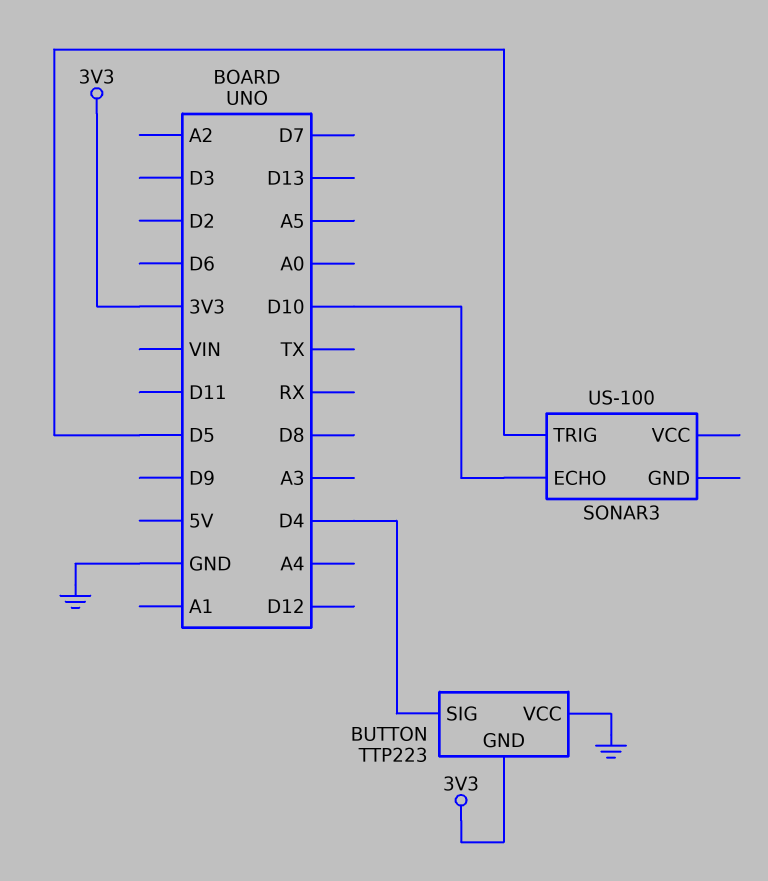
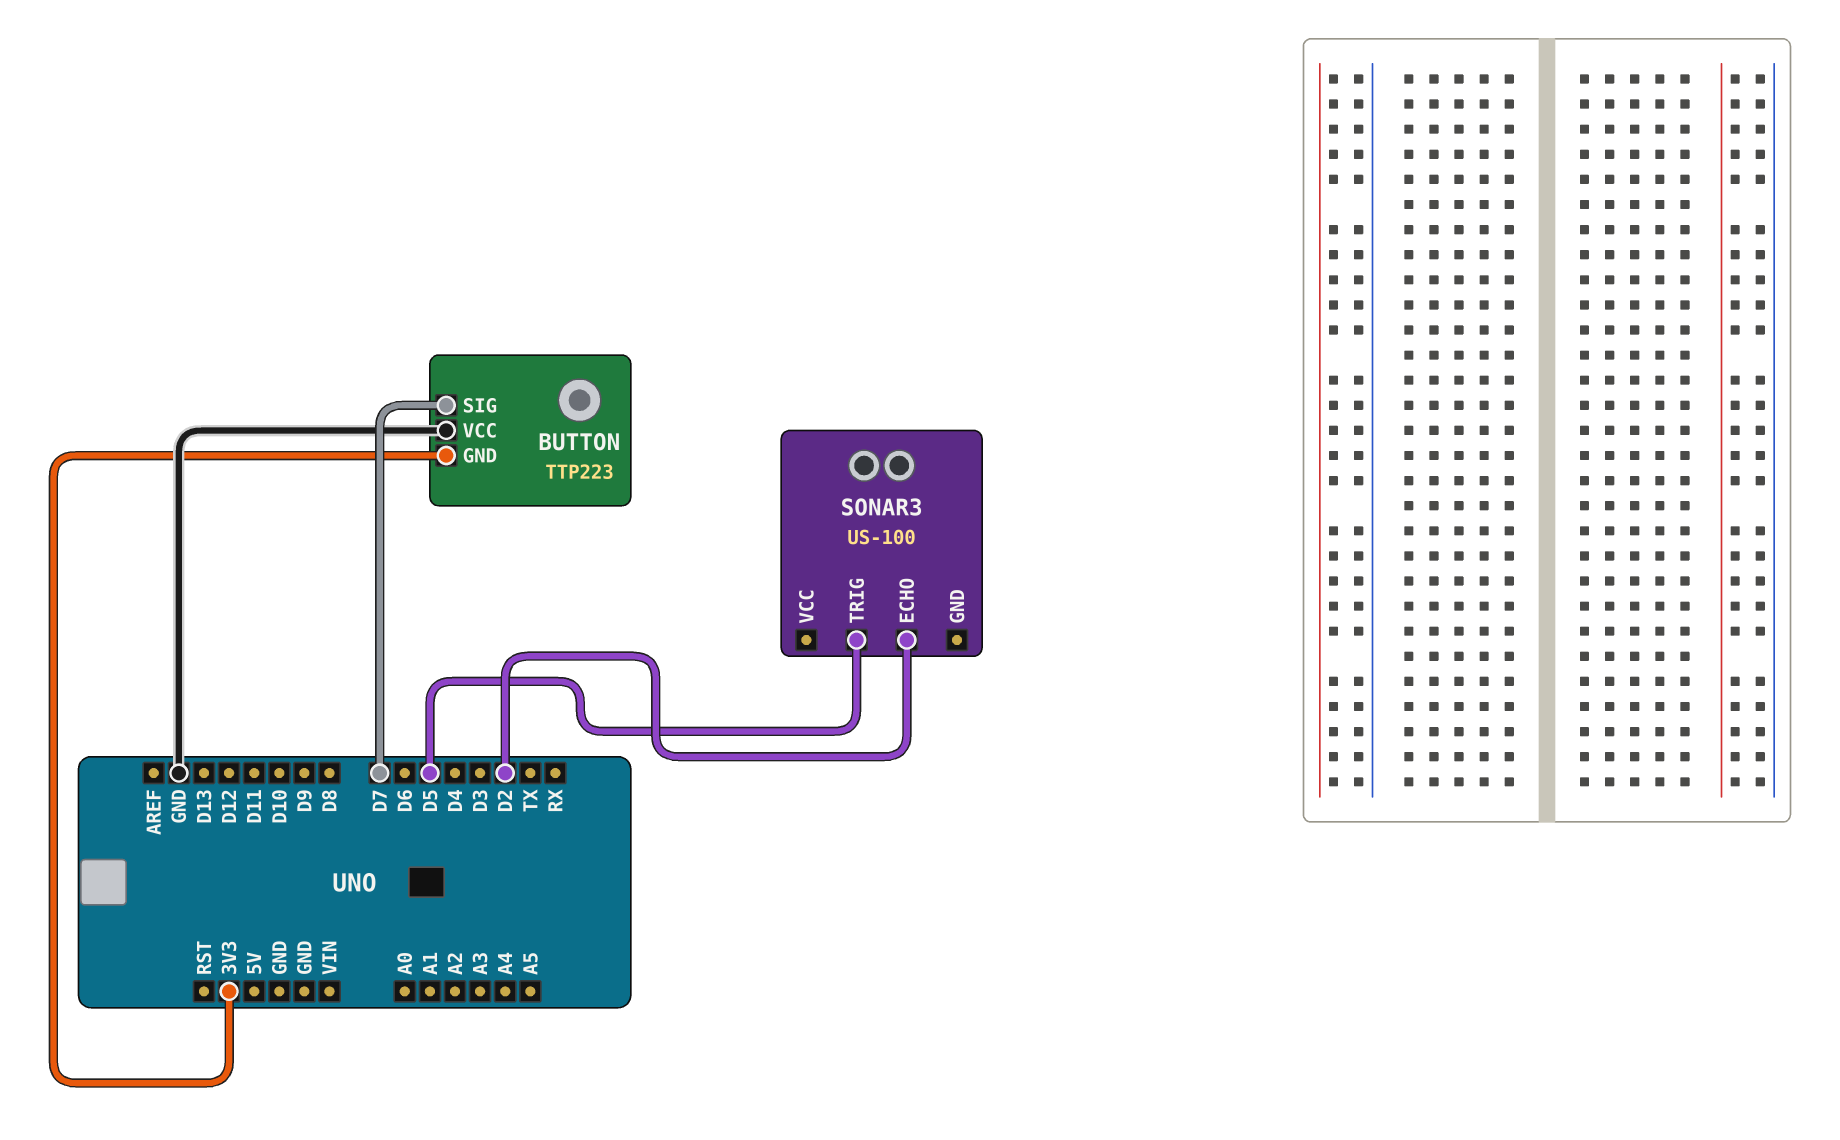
BUTTON pin SIG: D4 -> D7
SONAR3 pin ECHO: D10 -> D2

